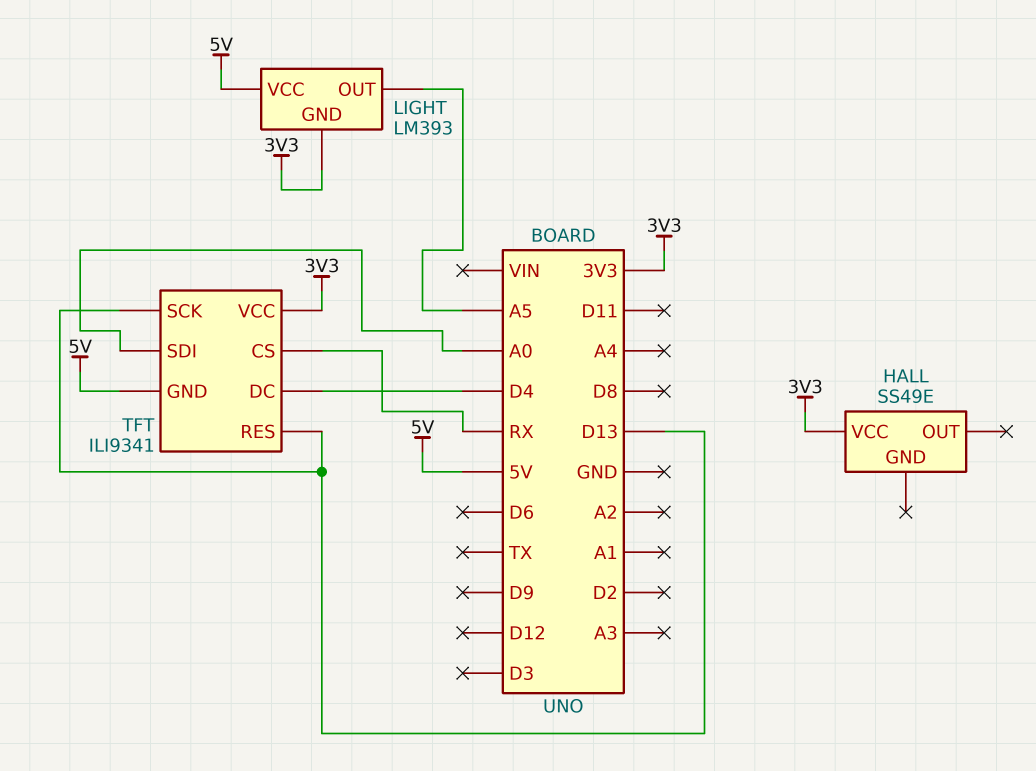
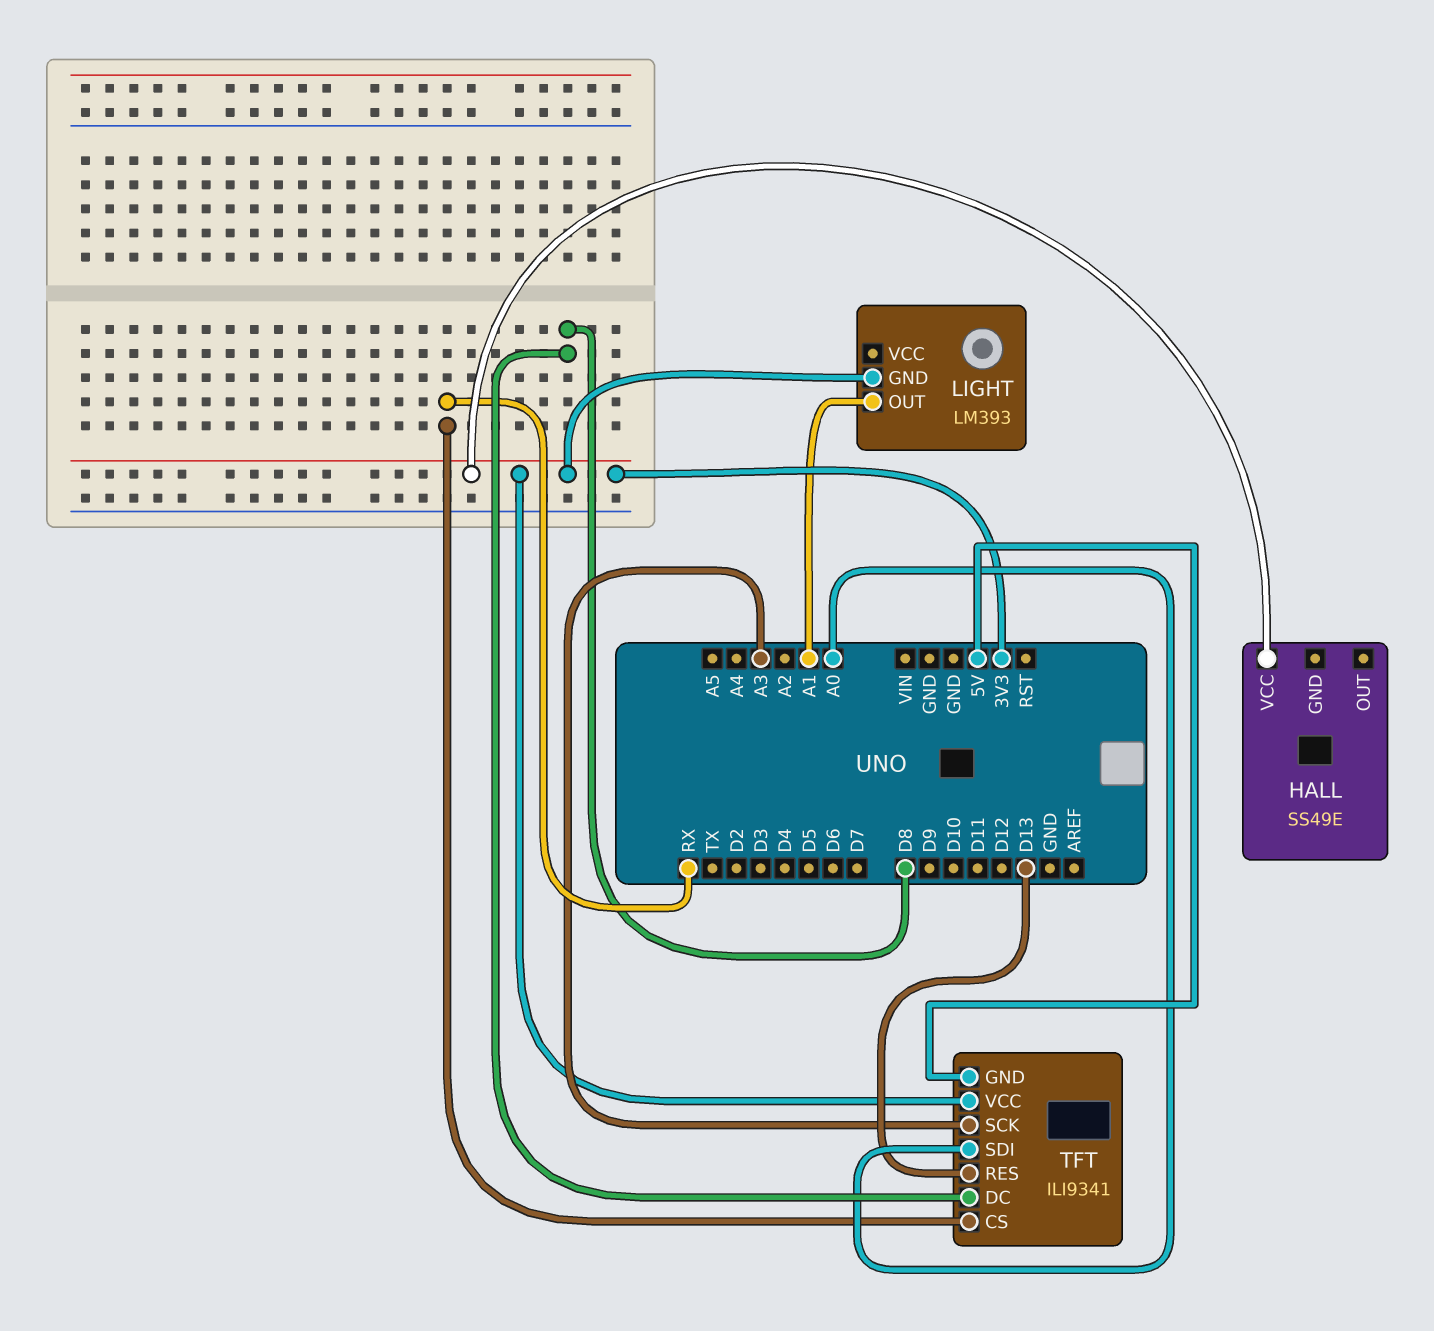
LIGHT pin OUT: A5 -> A1
LIGHT pin VCC: 5V -> none
TFT pin DC: D4 -> D8
TFT pin SCK: D13 -> A3

